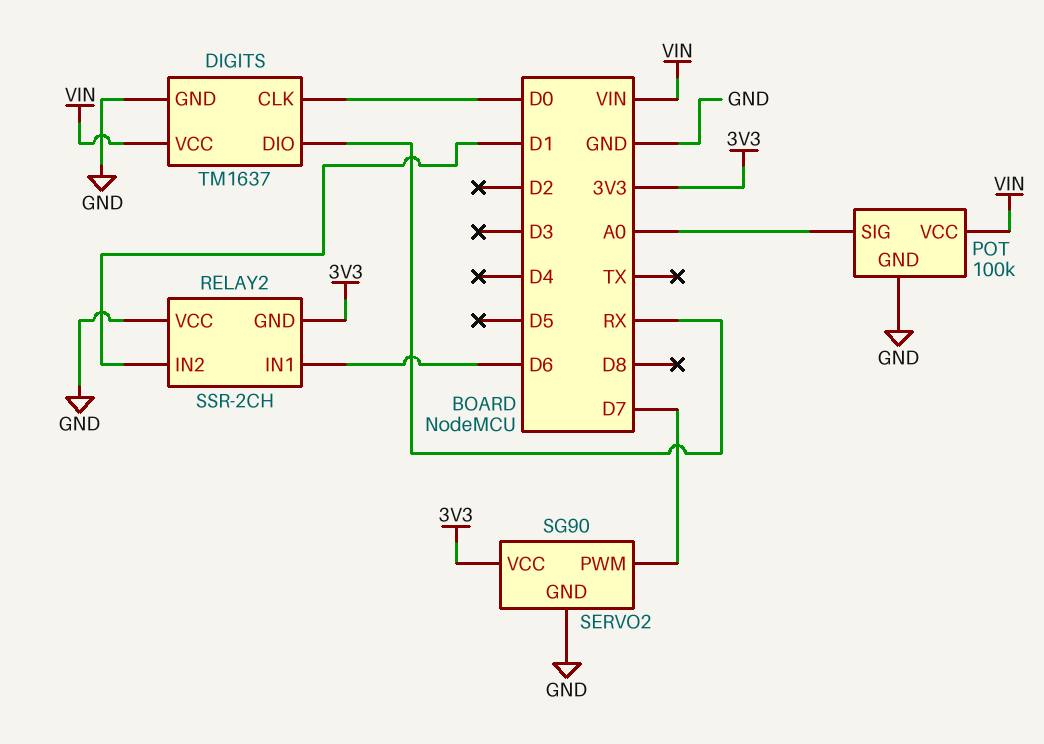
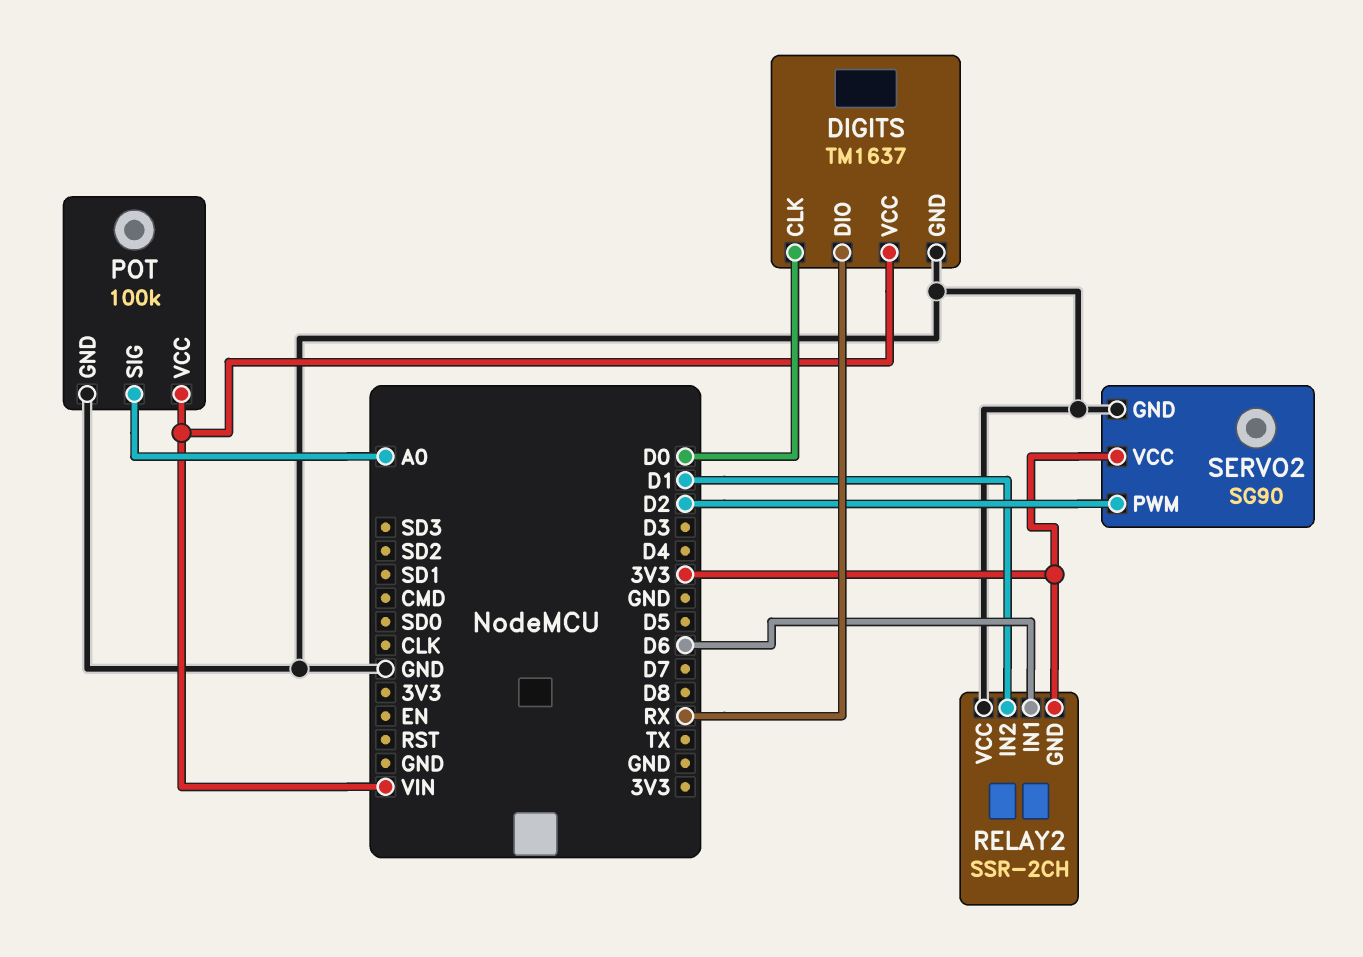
SERVO2 pin PWM: D7 -> D2

